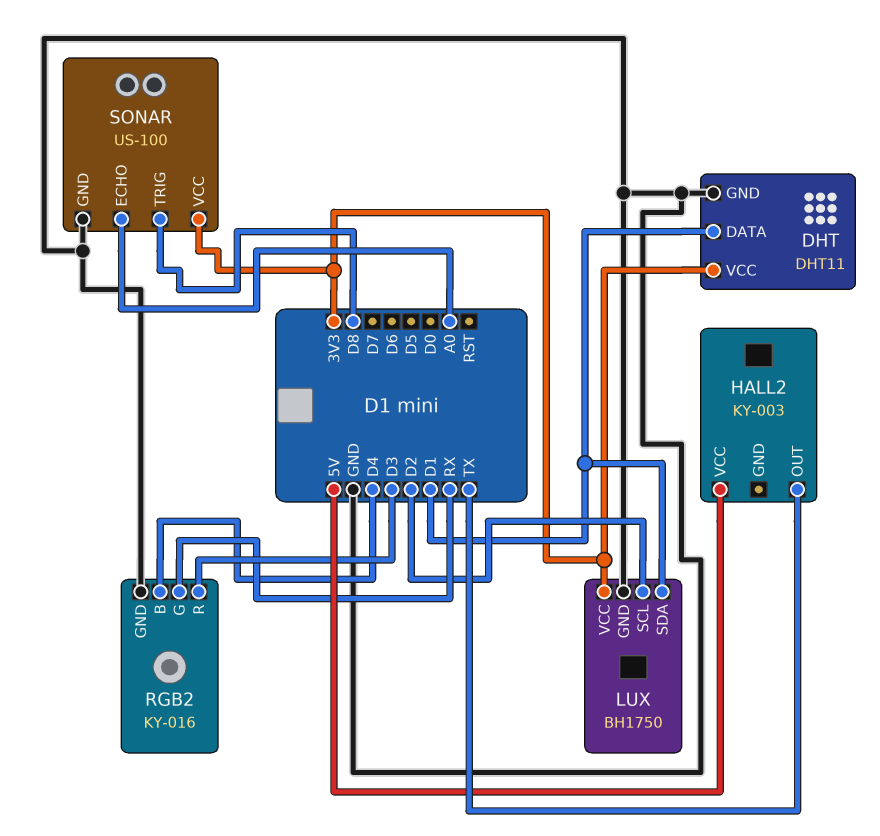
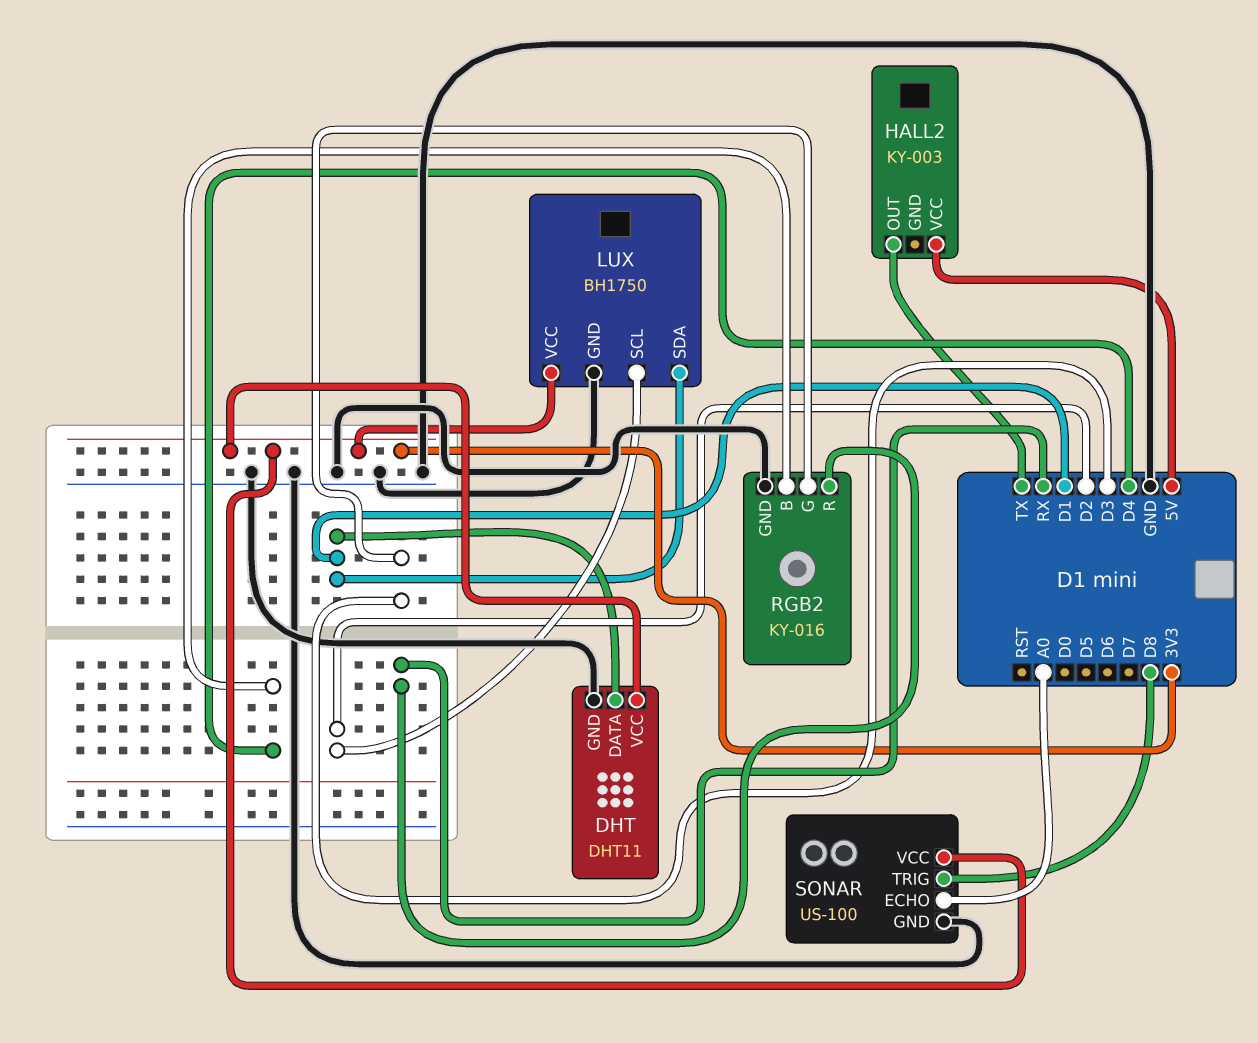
RGB2 pin G: RX -> D3
RGB2 pin R: D3 -> RX

